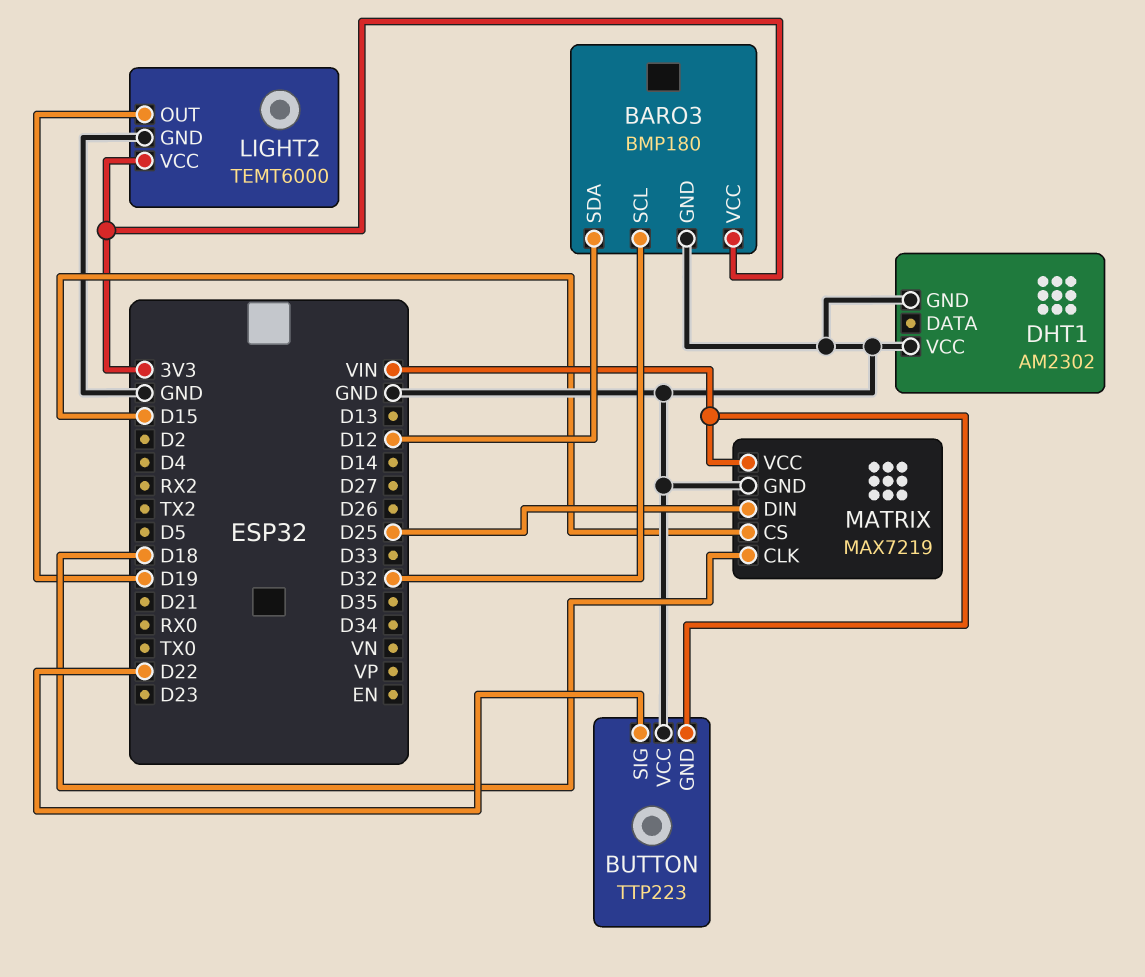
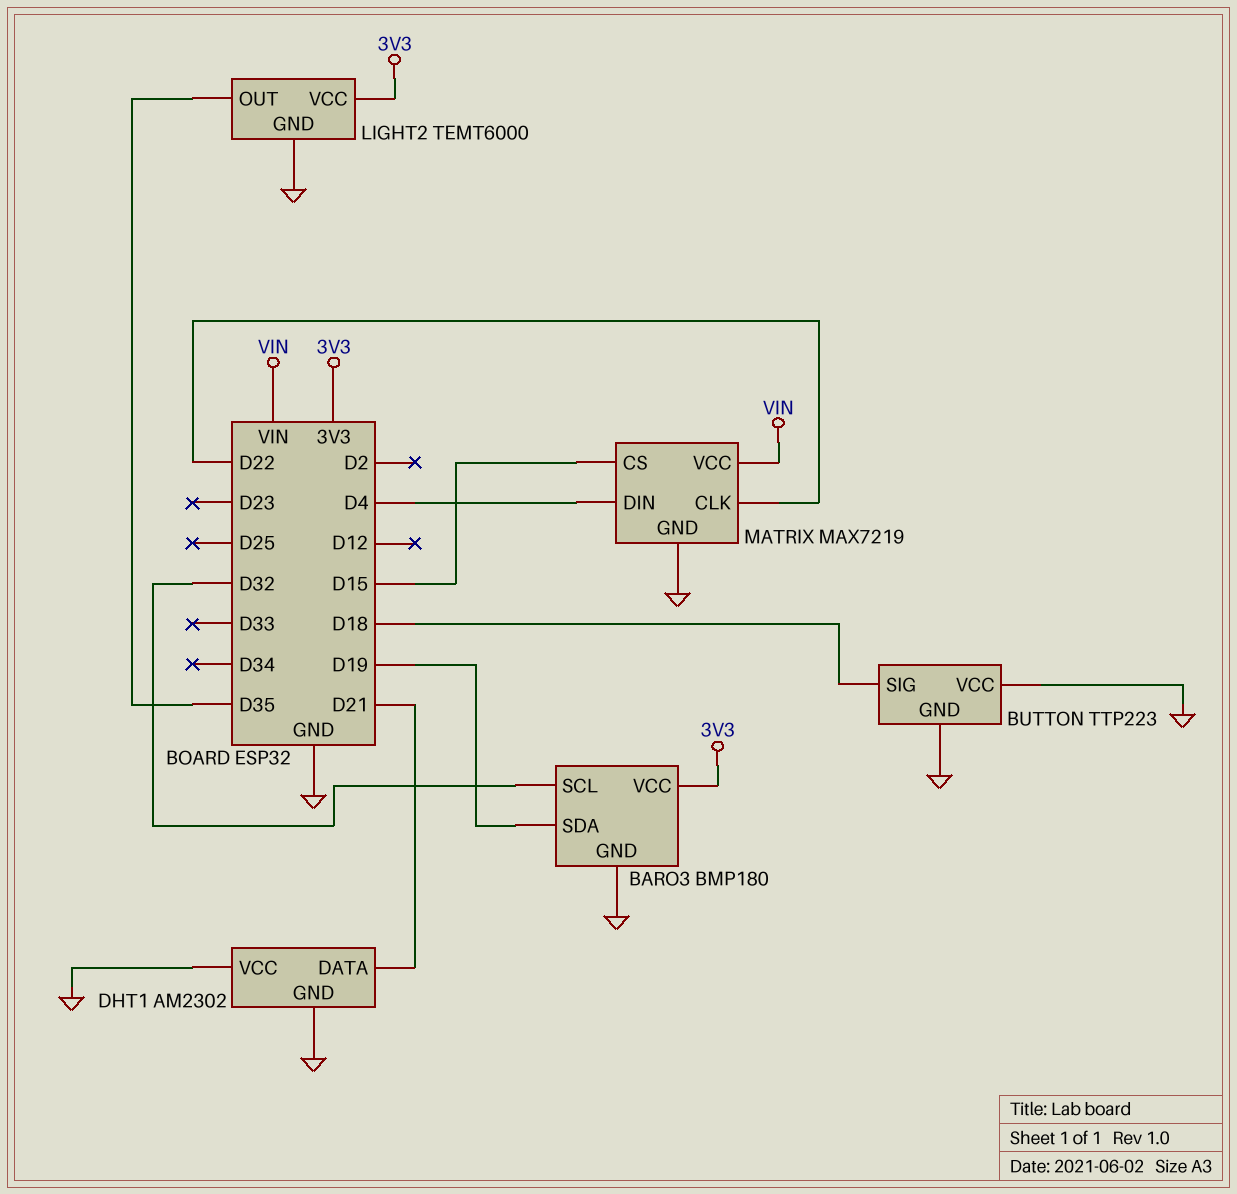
BARO3 pin SDA: D12 -> D19
BUTTON pin GND: VIN -> GND
BUTTON pin SIG: D22 -> D18
DHT1 pin DATA: none -> D21
LIGHT2 pin OUT: D19 -> D35
MATRIX pin CLK: D18 -> D22
MATRIX pin DIN: D25 -> D4

